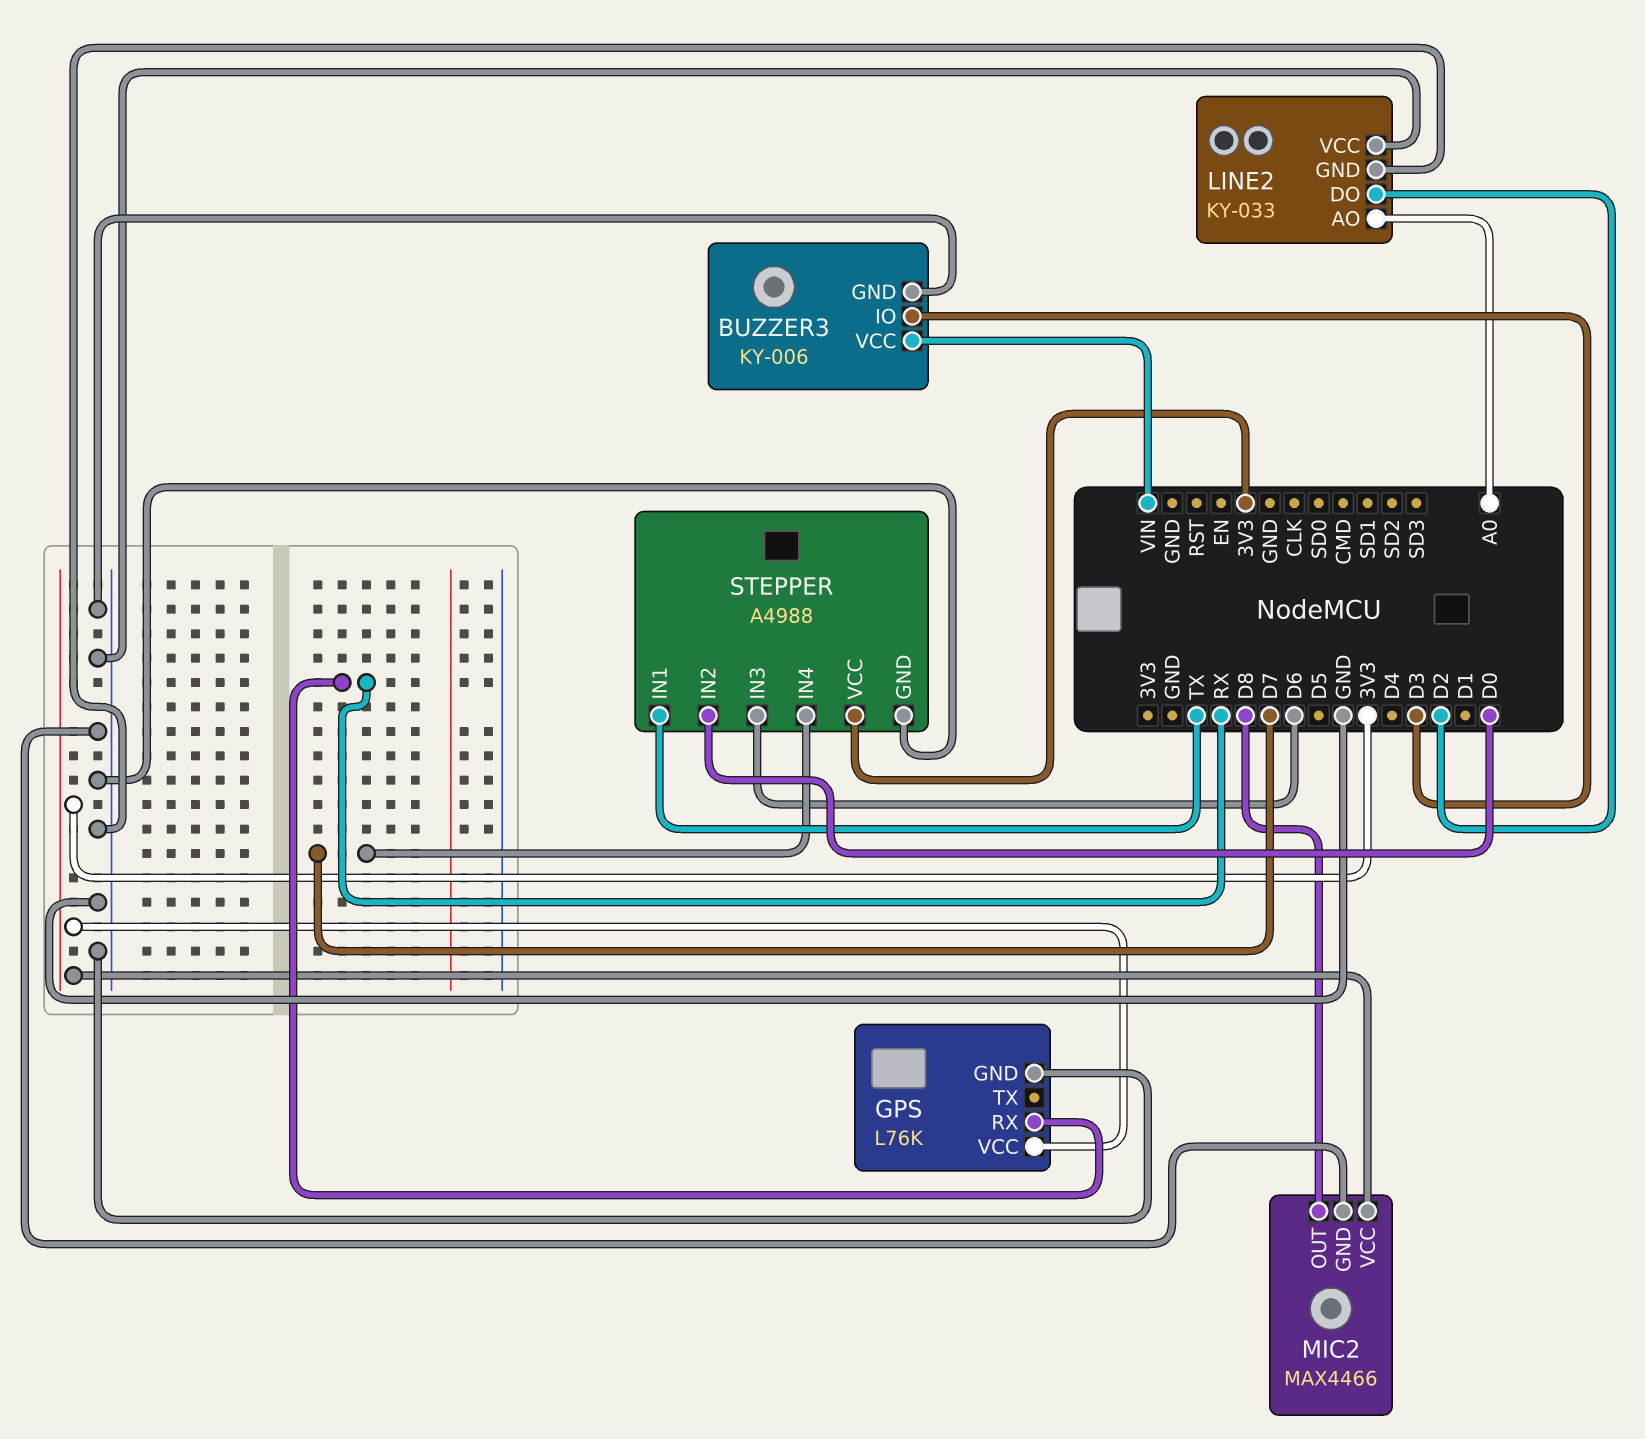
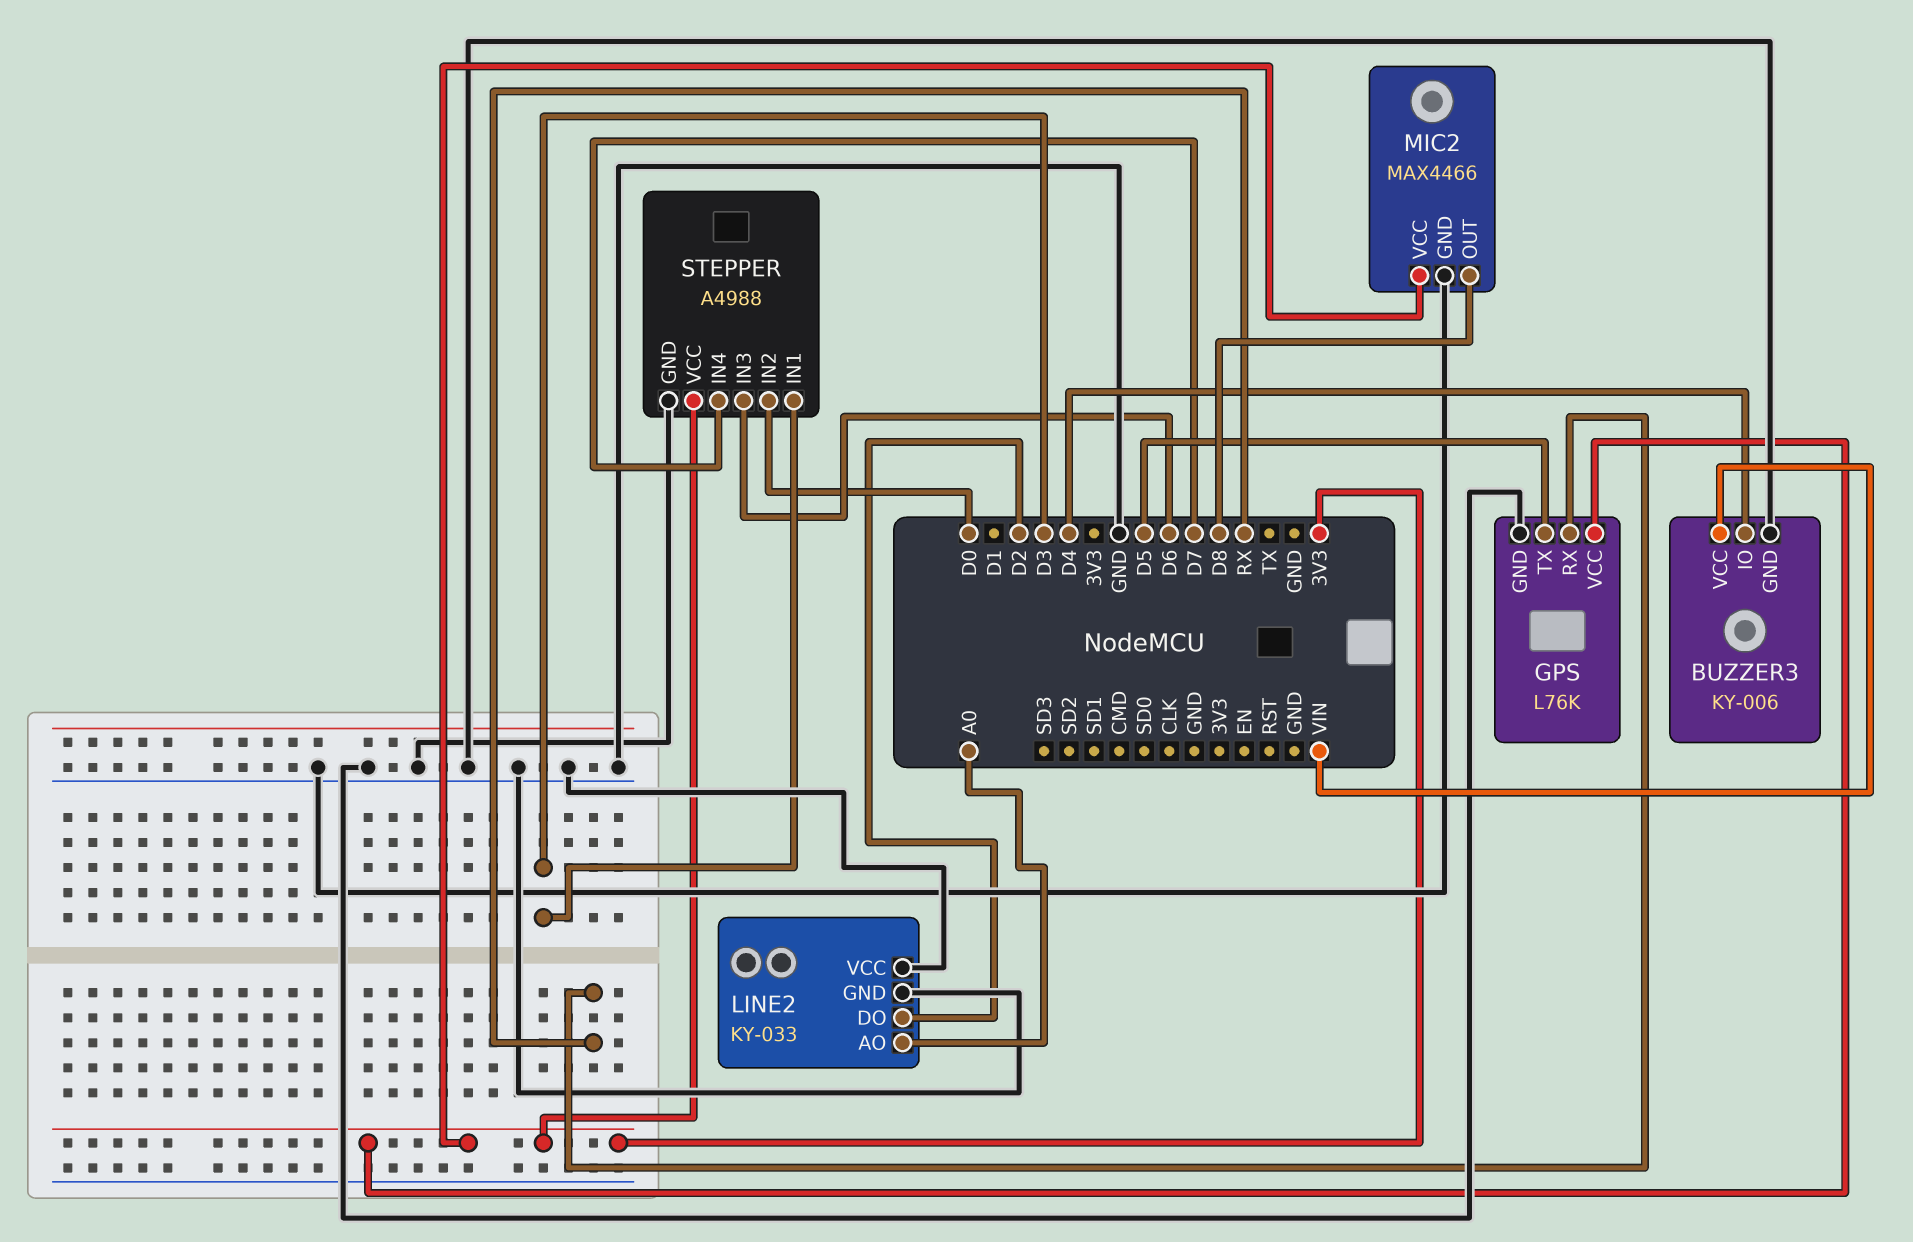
BUZZER3 pin IO: D3 -> D4
GPS pin TX: none -> D5
STEPPER pin IN1: TX -> D3

